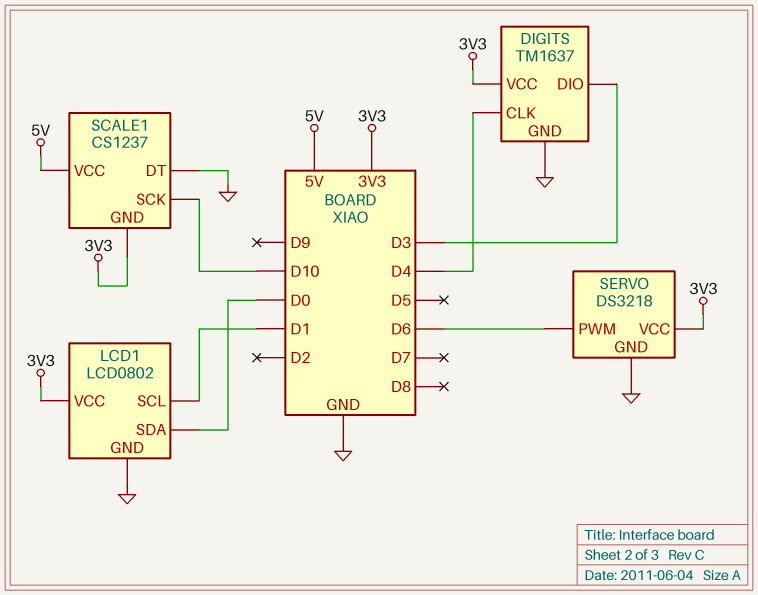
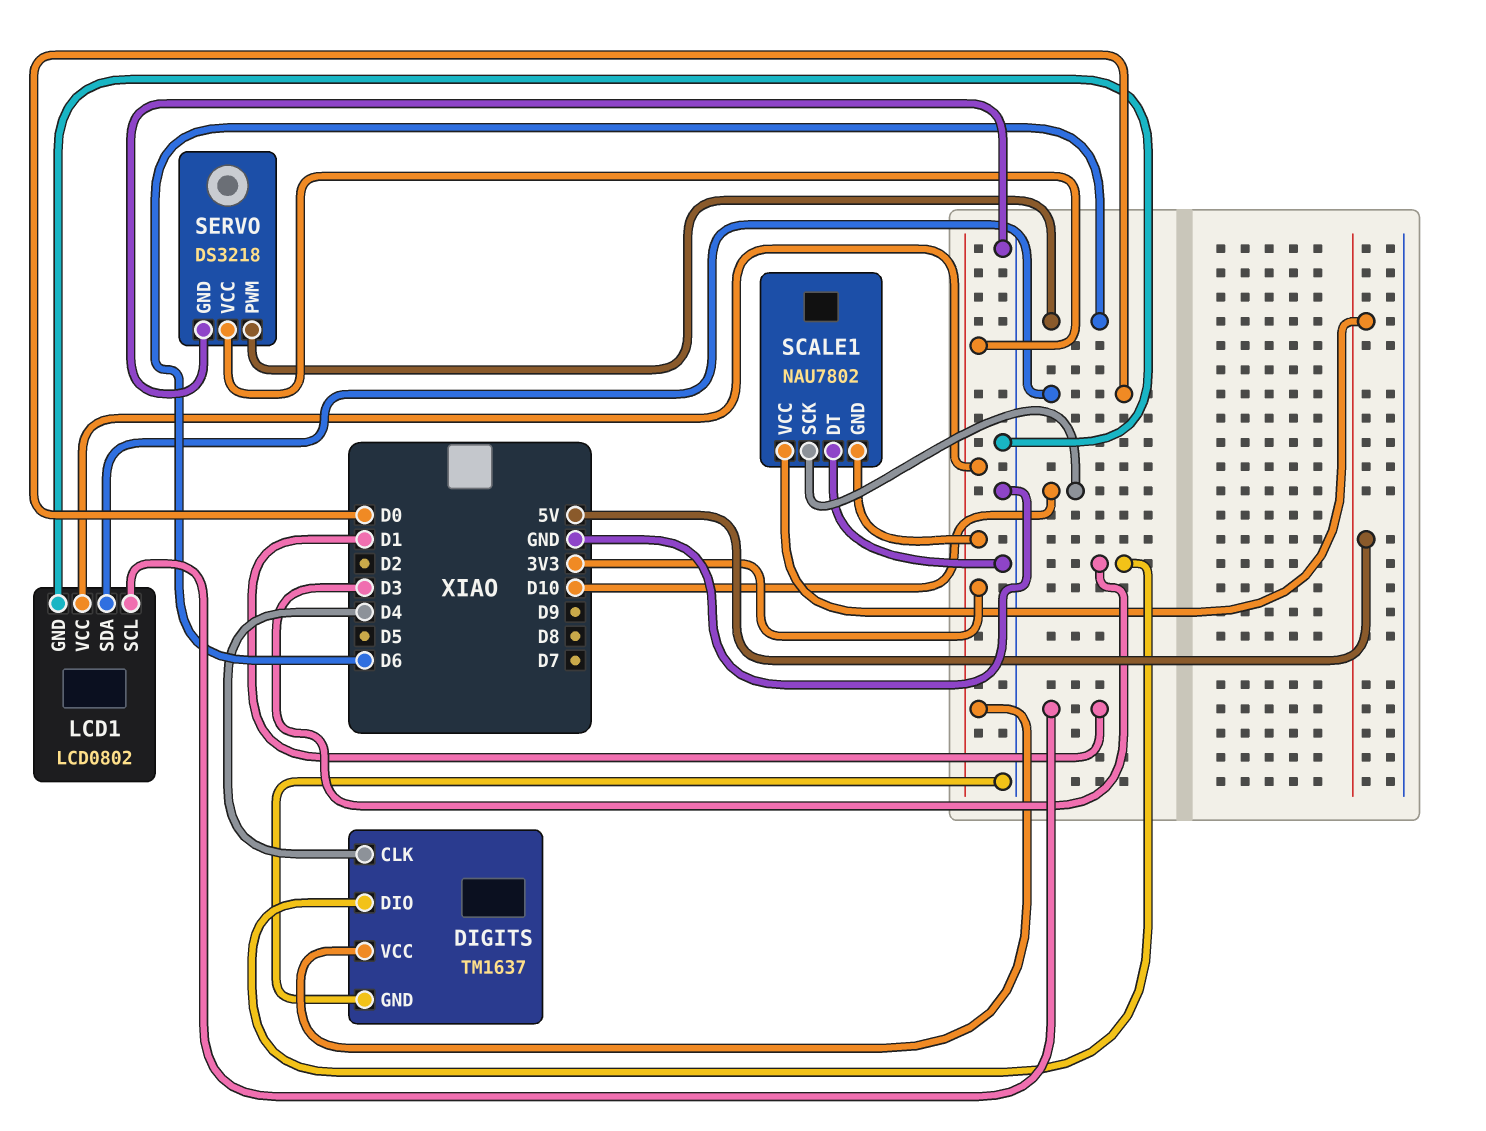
SCALE1: CS1237 -> NAU7802

